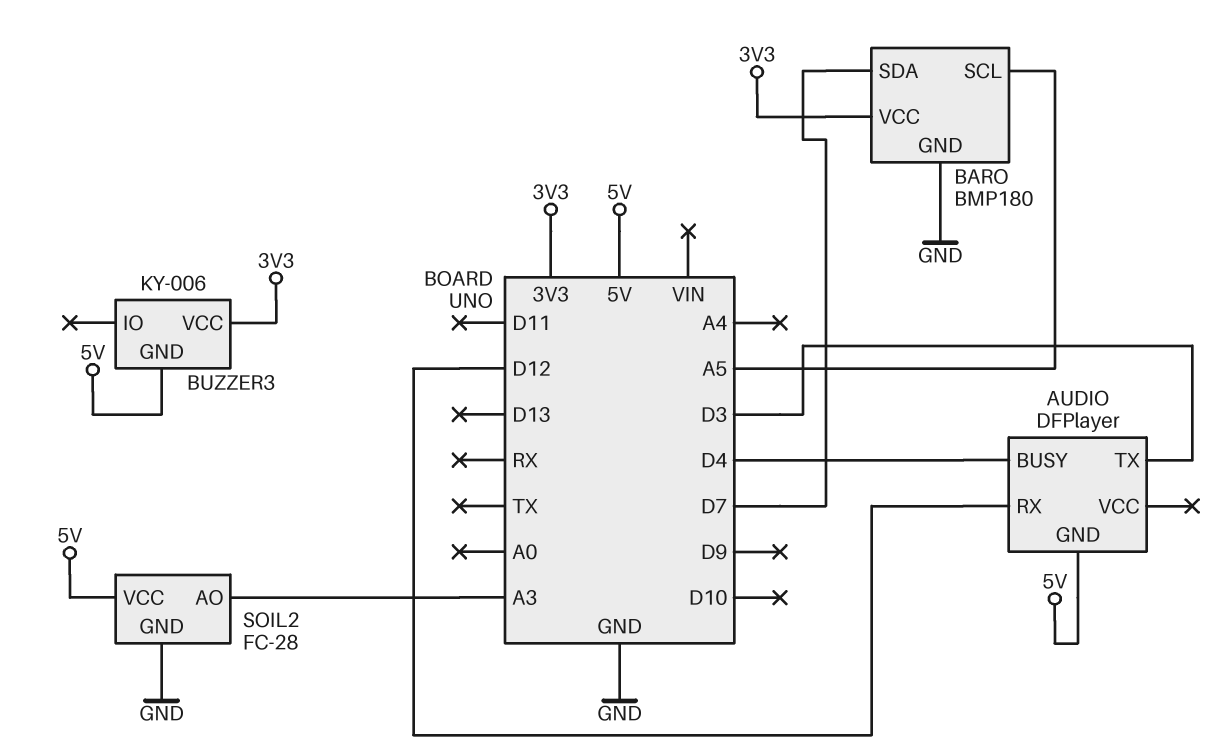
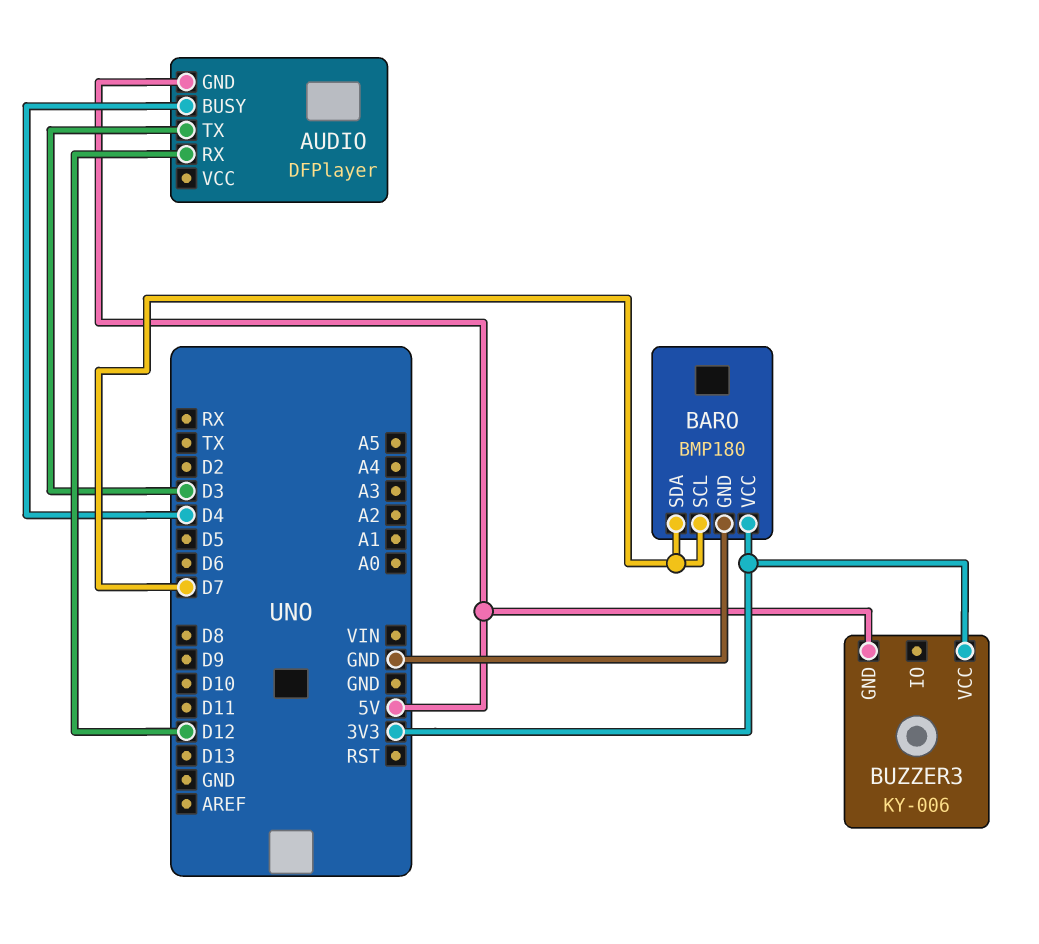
BARO pin SCL: A5 -> D7
SOIL2: FC-28 -> none
SOIL2 pin AO: A3 -> none
SOIL2 pin GND: GND -> none
SOIL2 pin VCC: 5V -> none

